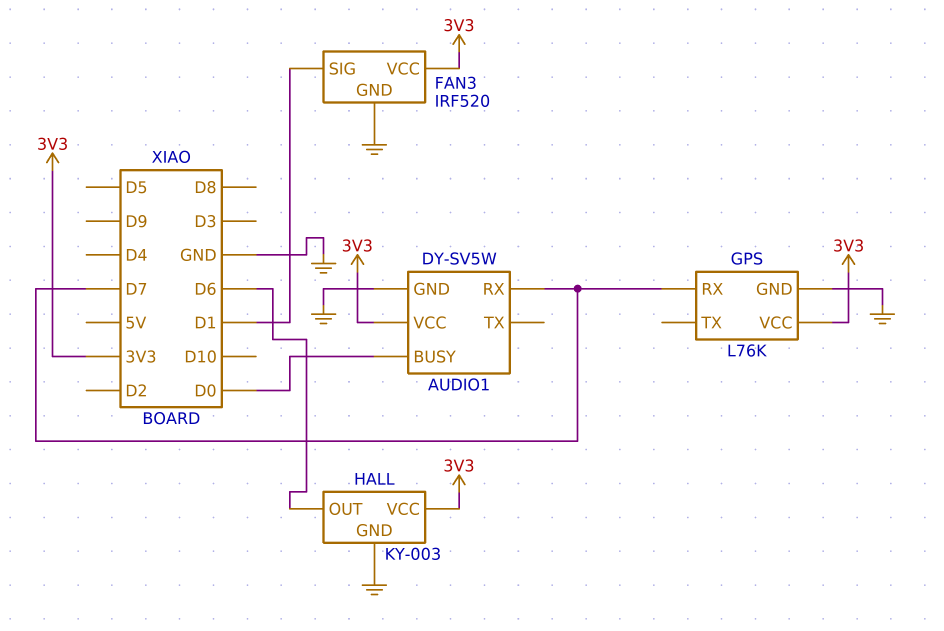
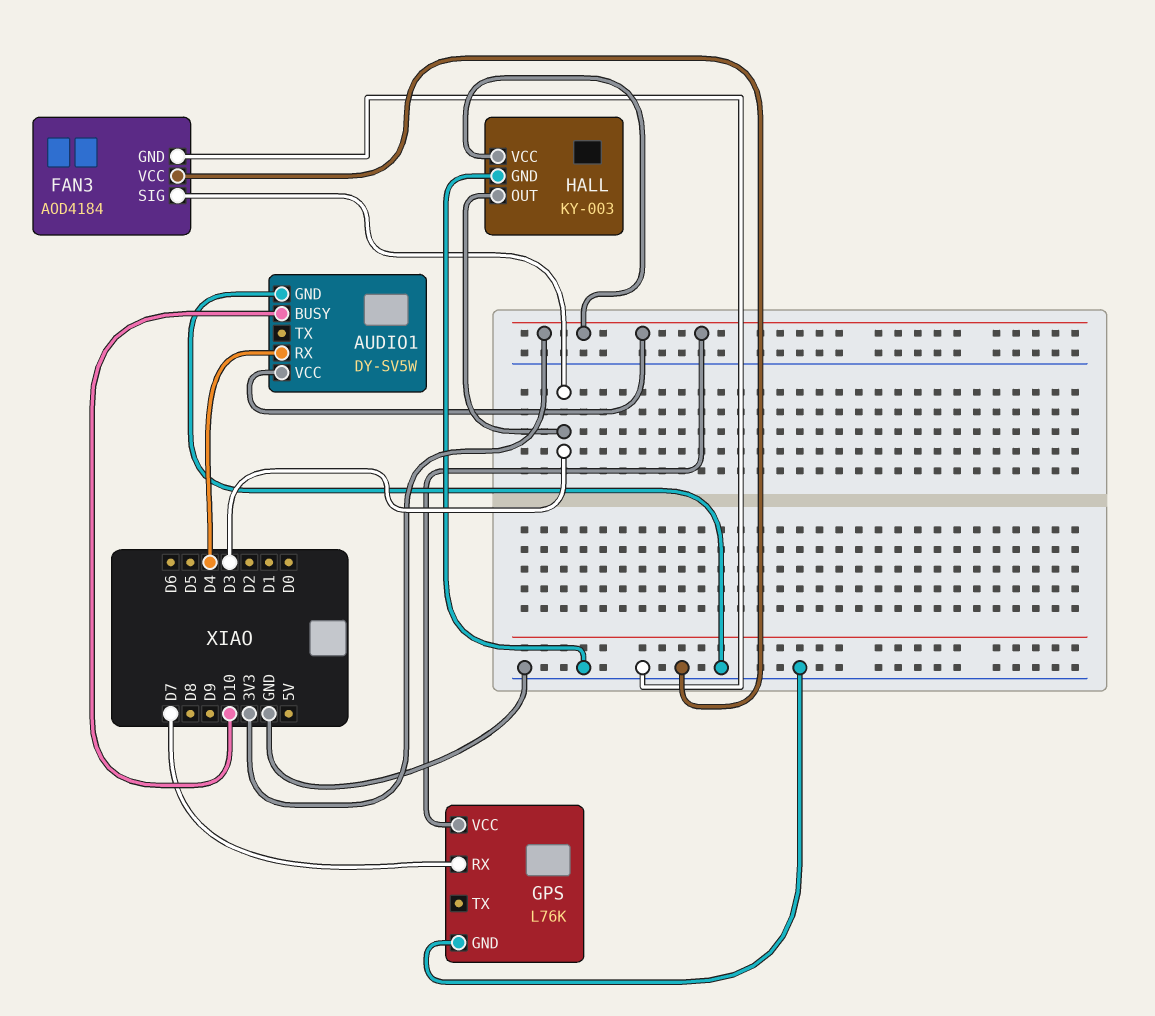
AUDIO1 pin BUSY: D0 -> D10
AUDIO1 pin RX: D7 -> D4
FAN3: IRF520 -> AOD4184
FAN3 pin SIG: D1 -> D3
FAN3 pin VCC: 3V3 -> GND
HALL pin OUT: D6 -> D3

